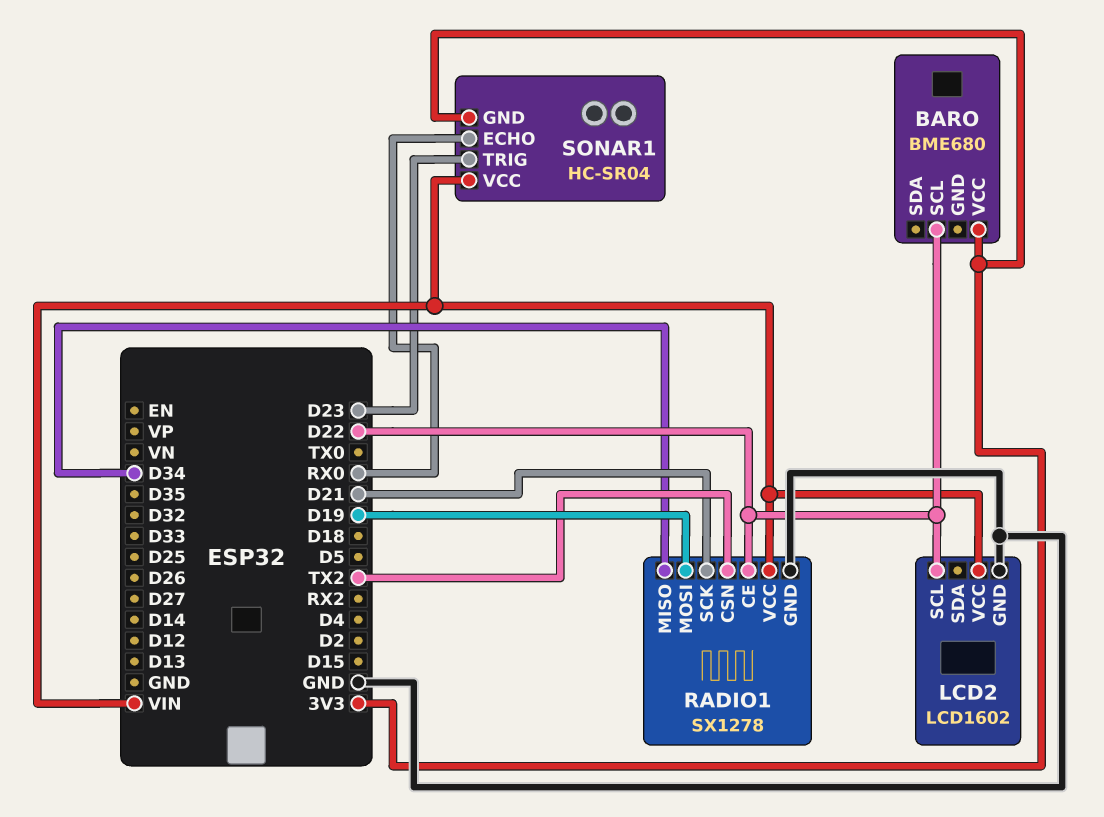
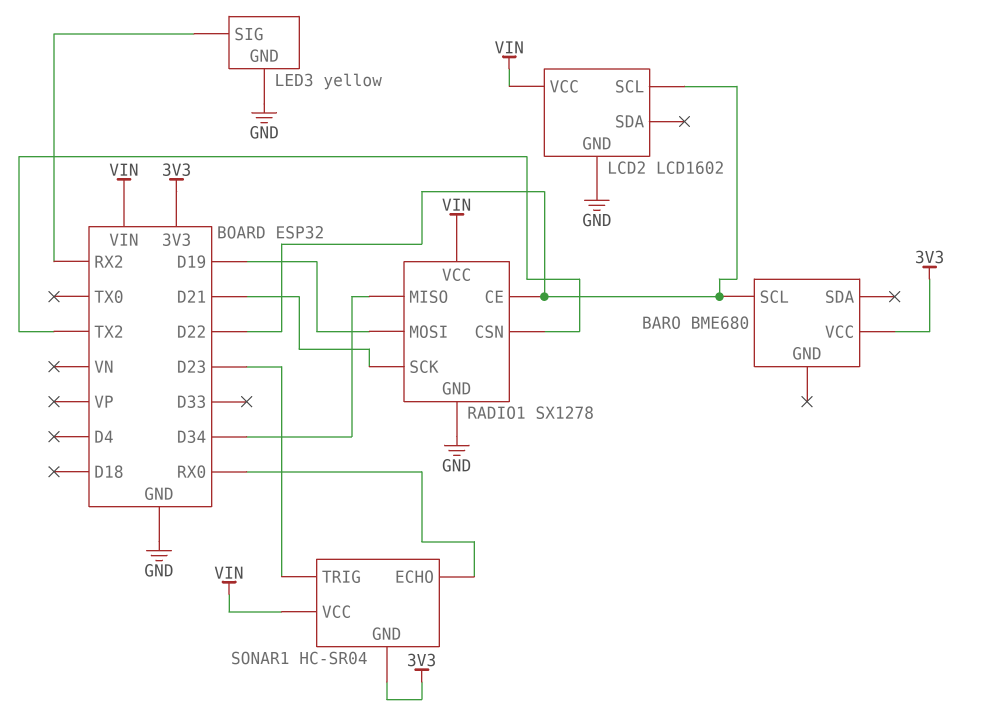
LED3: none -> yellow
LED3 pin GND: none -> GND
LED3 pin SIG: none -> RX2

